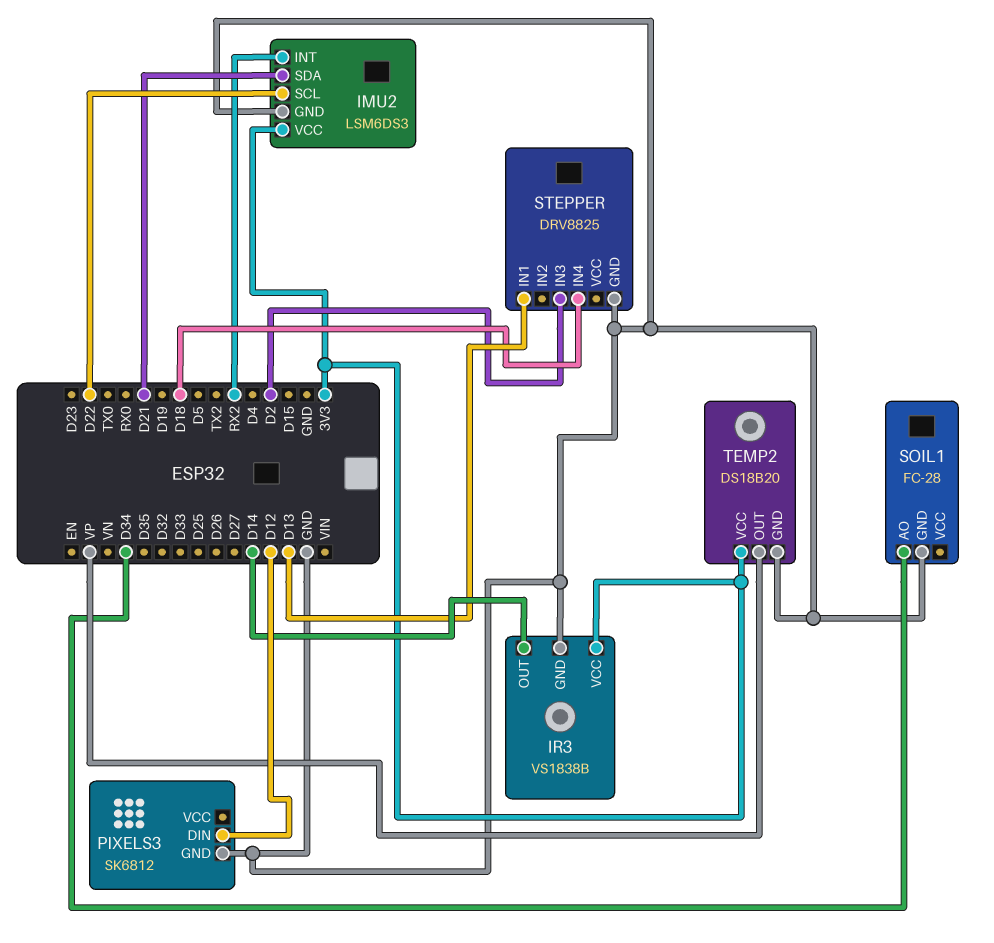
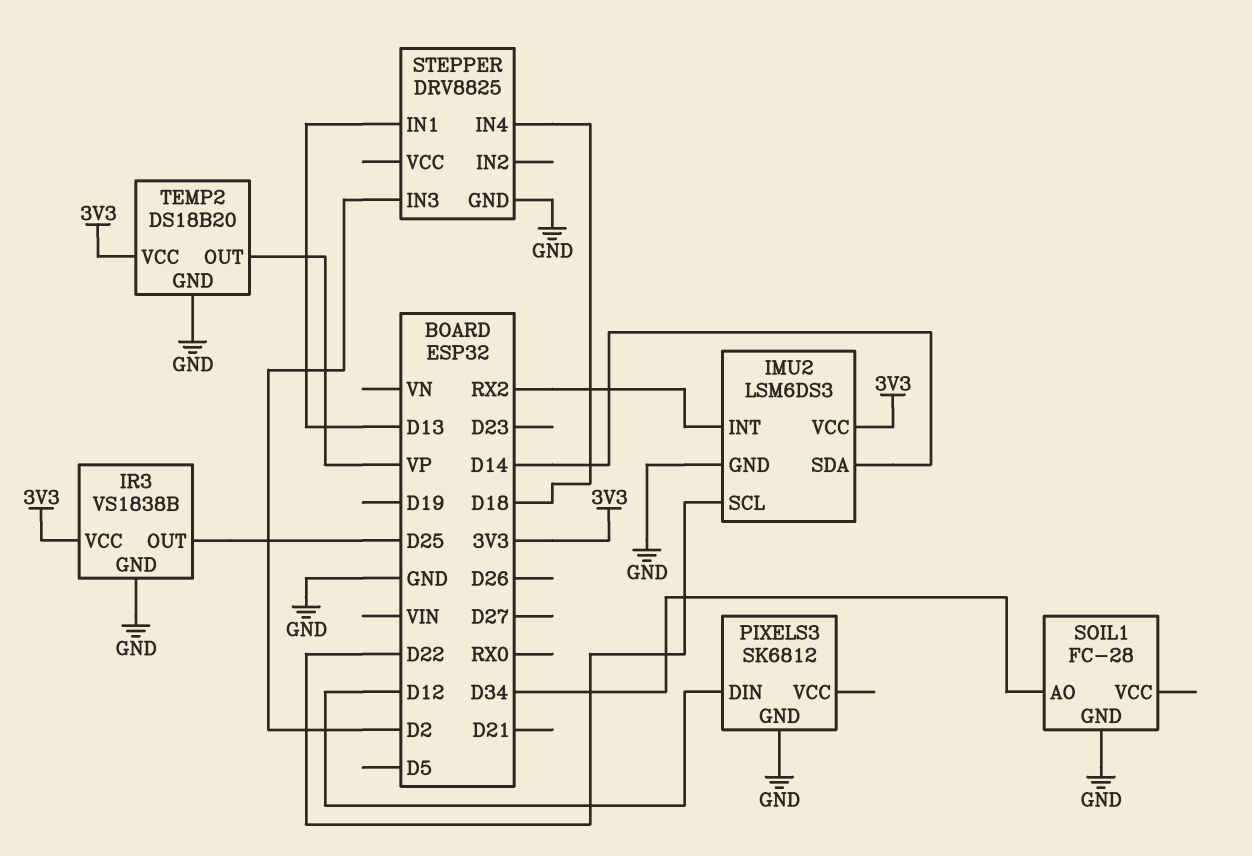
IMU2 pin SDA: D21 -> D14
IR3 pin OUT: D14 -> D25

